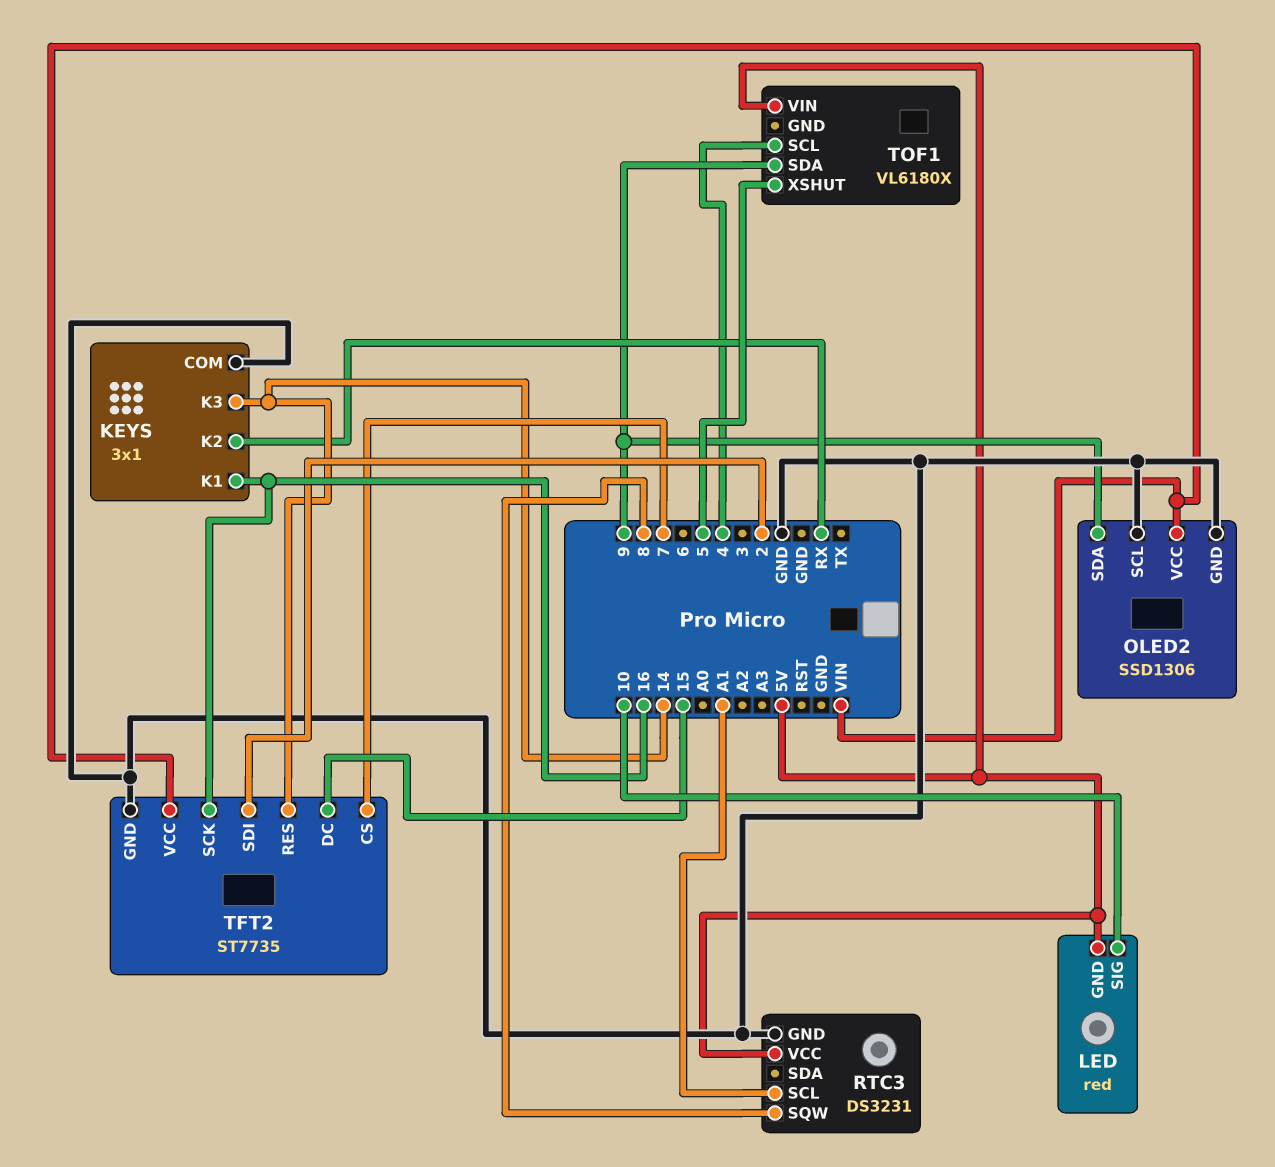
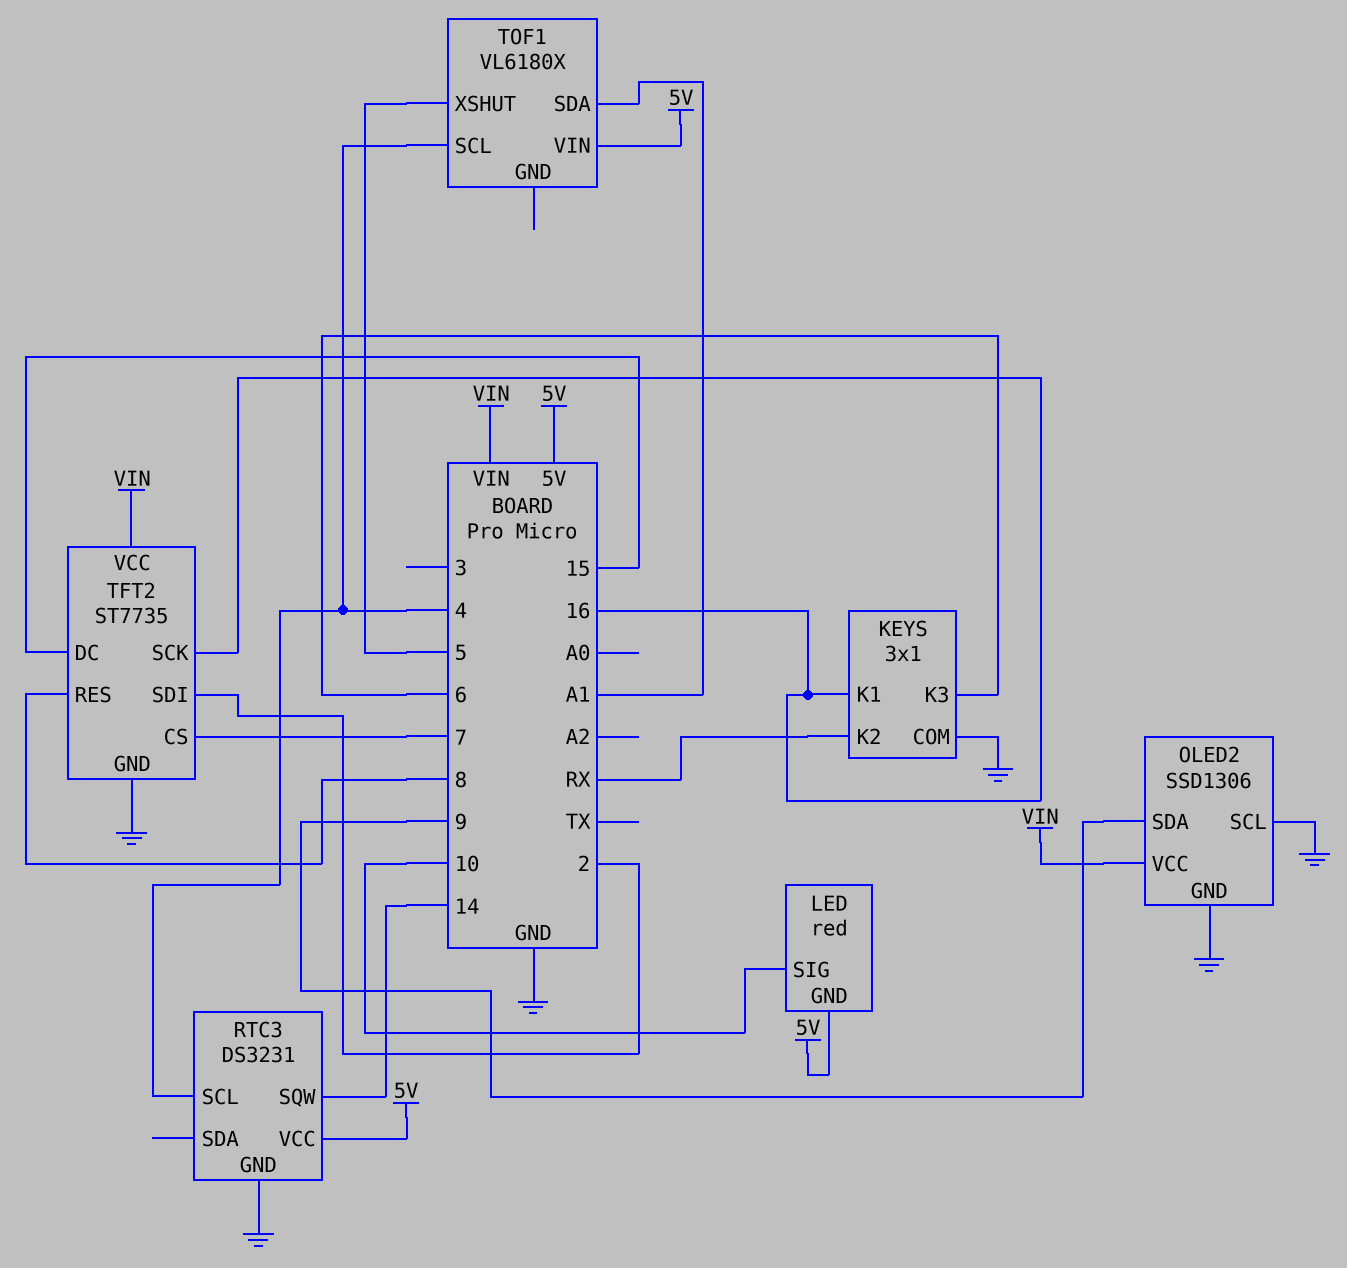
KEYS pin K3: 14 -> 6
RTC3 pin SCL: A1 -> 4
RTC3 pin SQW: 8 -> 14
TFT2 pin RES: 14 -> 8
TOF1 pin SDA: 9 -> A1

